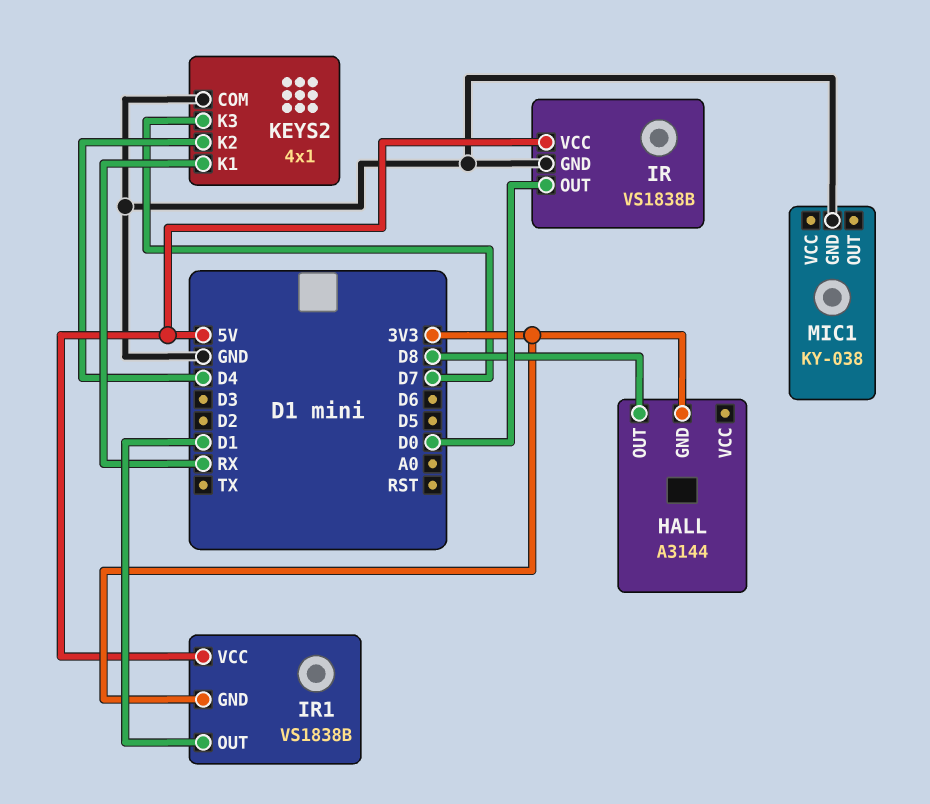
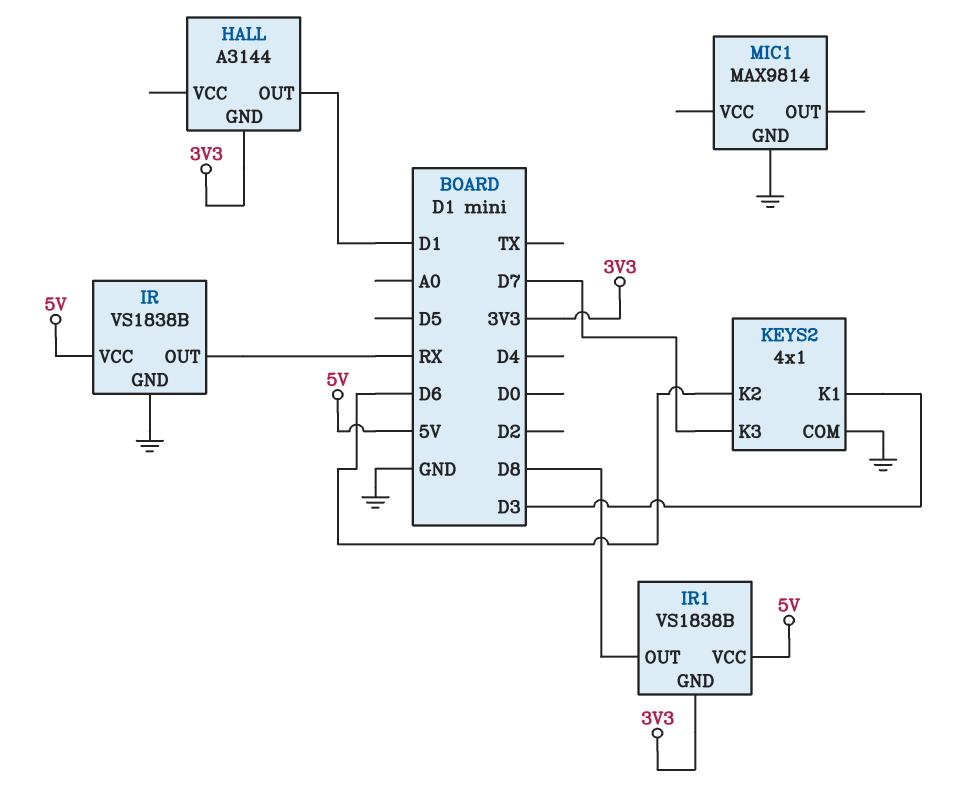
HALL pin OUT: D8 -> D1
IR pin OUT: D0 -> RX
IR1 pin OUT: D1 -> D8
KEYS2 pin K1: RX -> D3
KEYS2 pin K2: D4 -> D6
MIC1: KY-038 -> MAX9814

